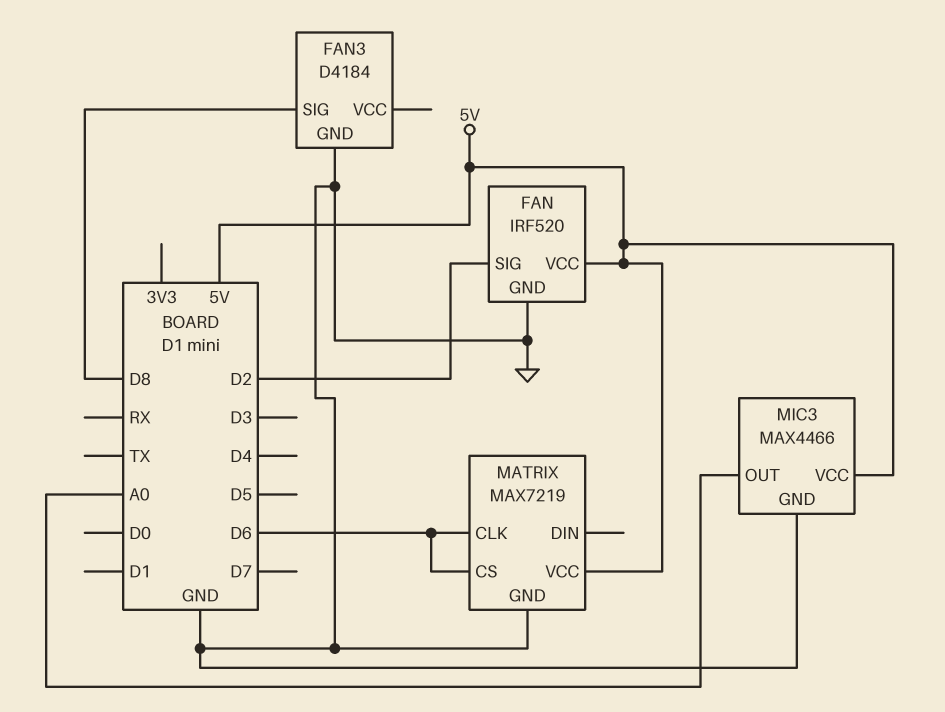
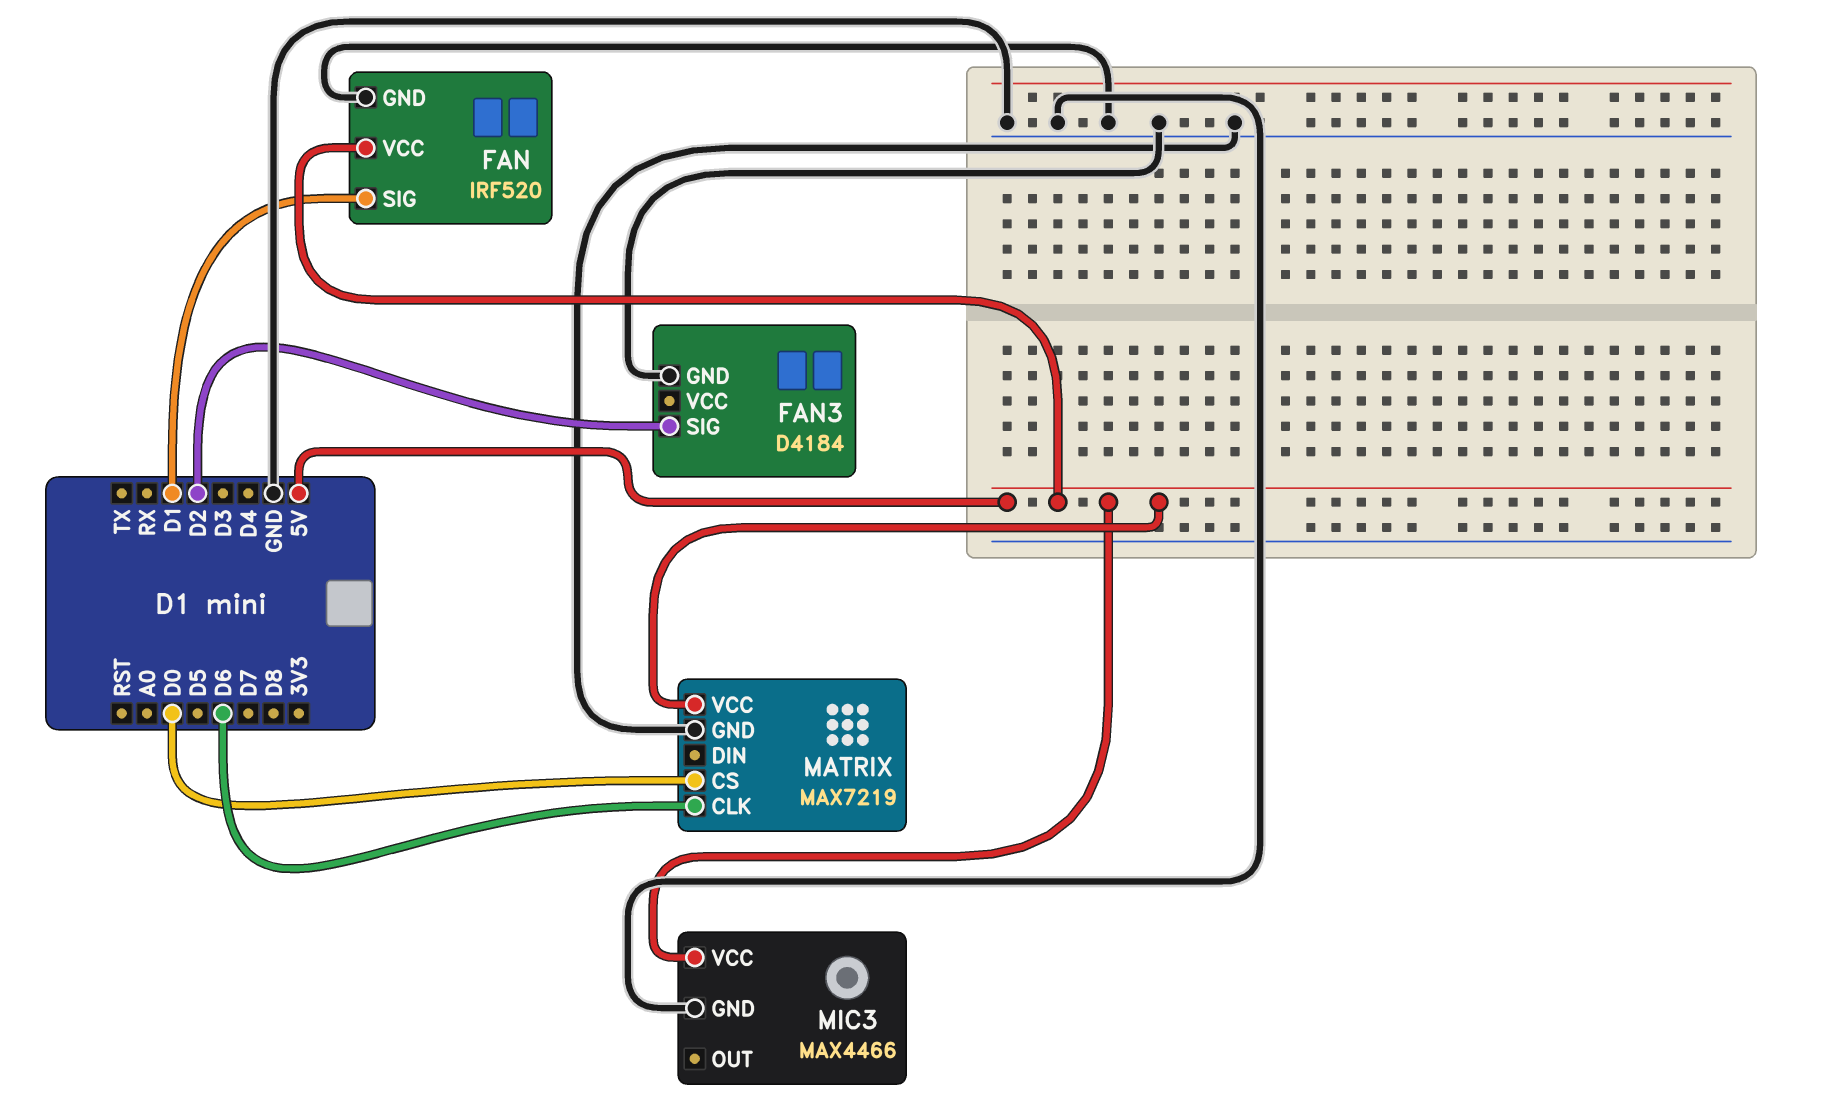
FAN pin SIG: D2 -> D1
FAN3 pin SIG: D8 -> D2
MATRIX pin CS: D6 -> D0
MIC3 pin OUT: A0 -> none

